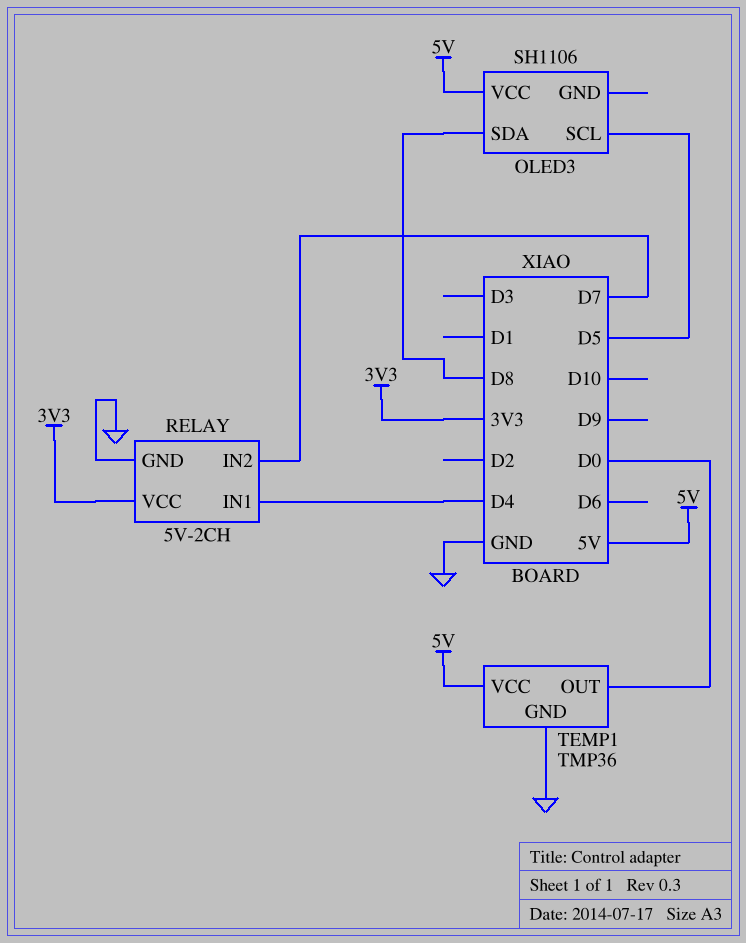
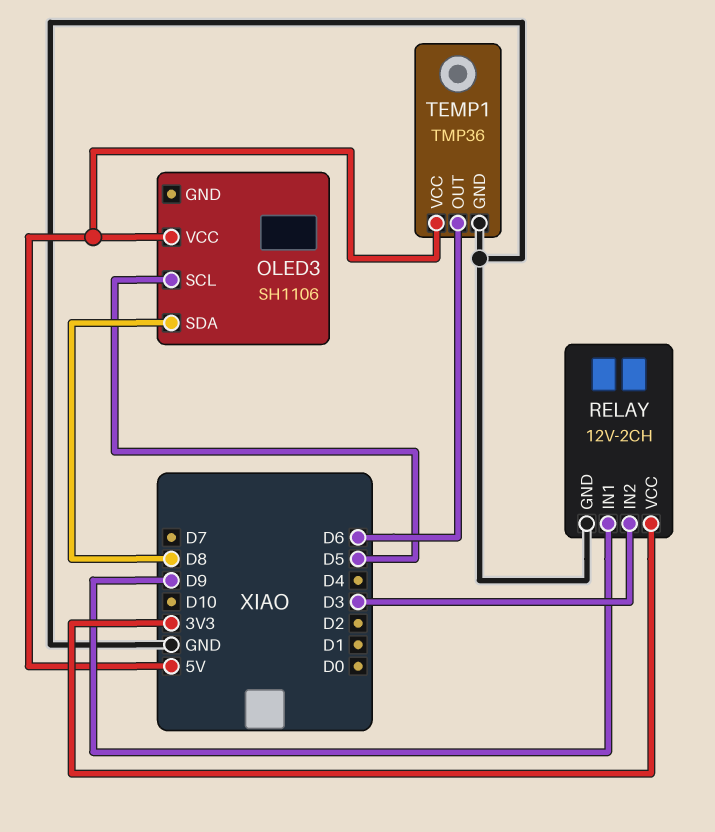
RELAY: 5V-2CH -> 12V-2CH
RELAY pin IN1: D4 -> D9
RELAY pin IN2: D7 -> D3
TEMP1 pin OUT: D0 -> D6

